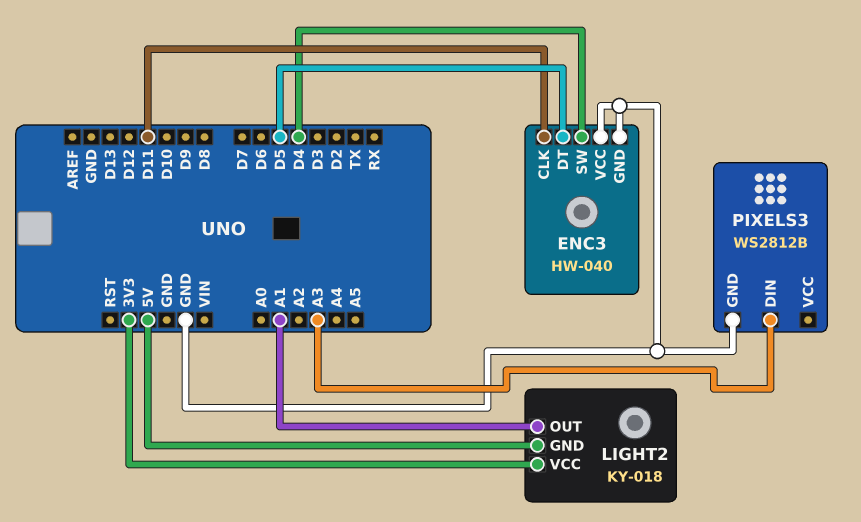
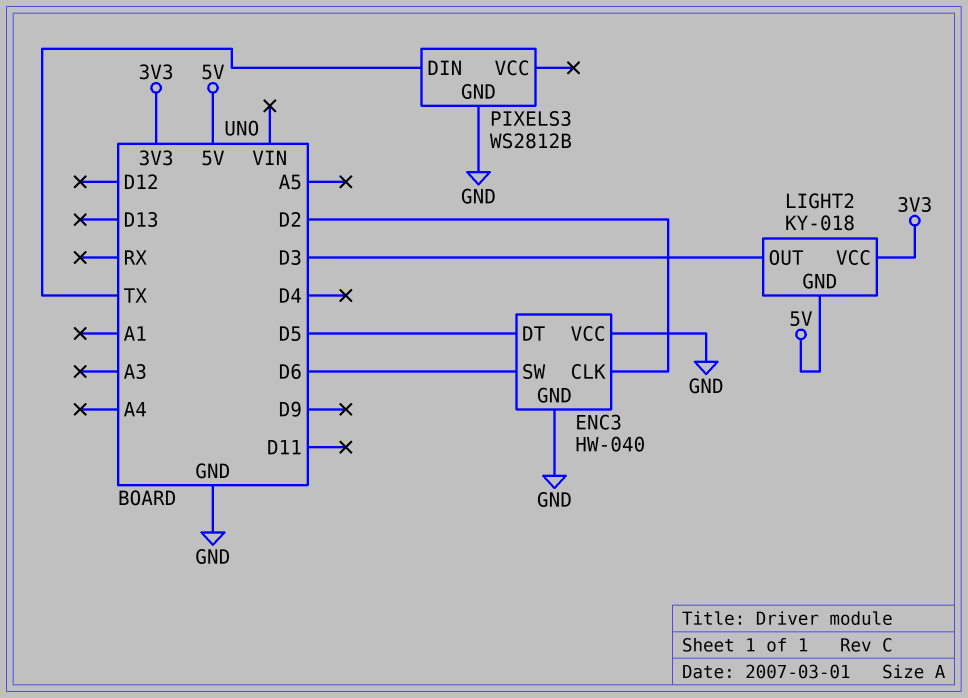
ENC3 pin CLK: D11 -> D2
ENC3 pin SW: D4 -> D6
LIGHT2 pin OUT: A1 -> D3
PIXELS3 pin DIN: A3 -> TX

